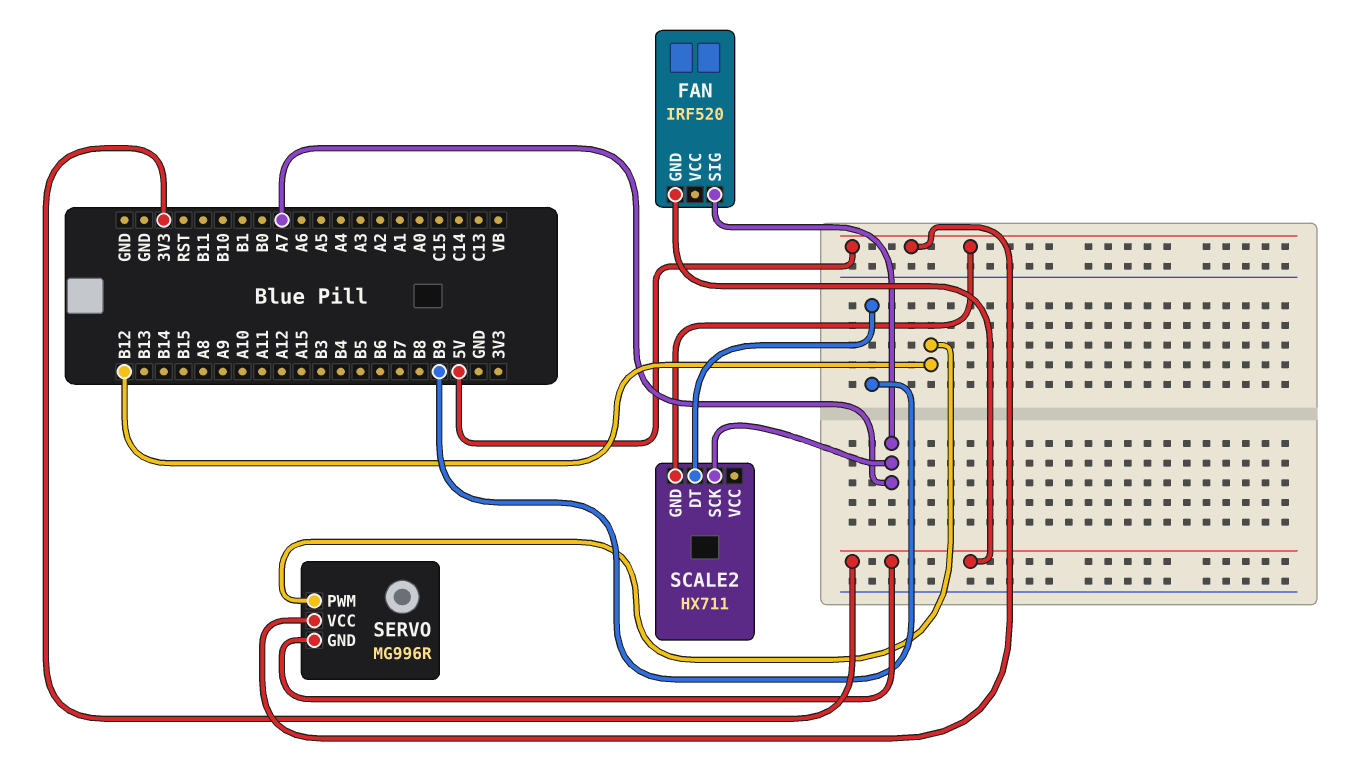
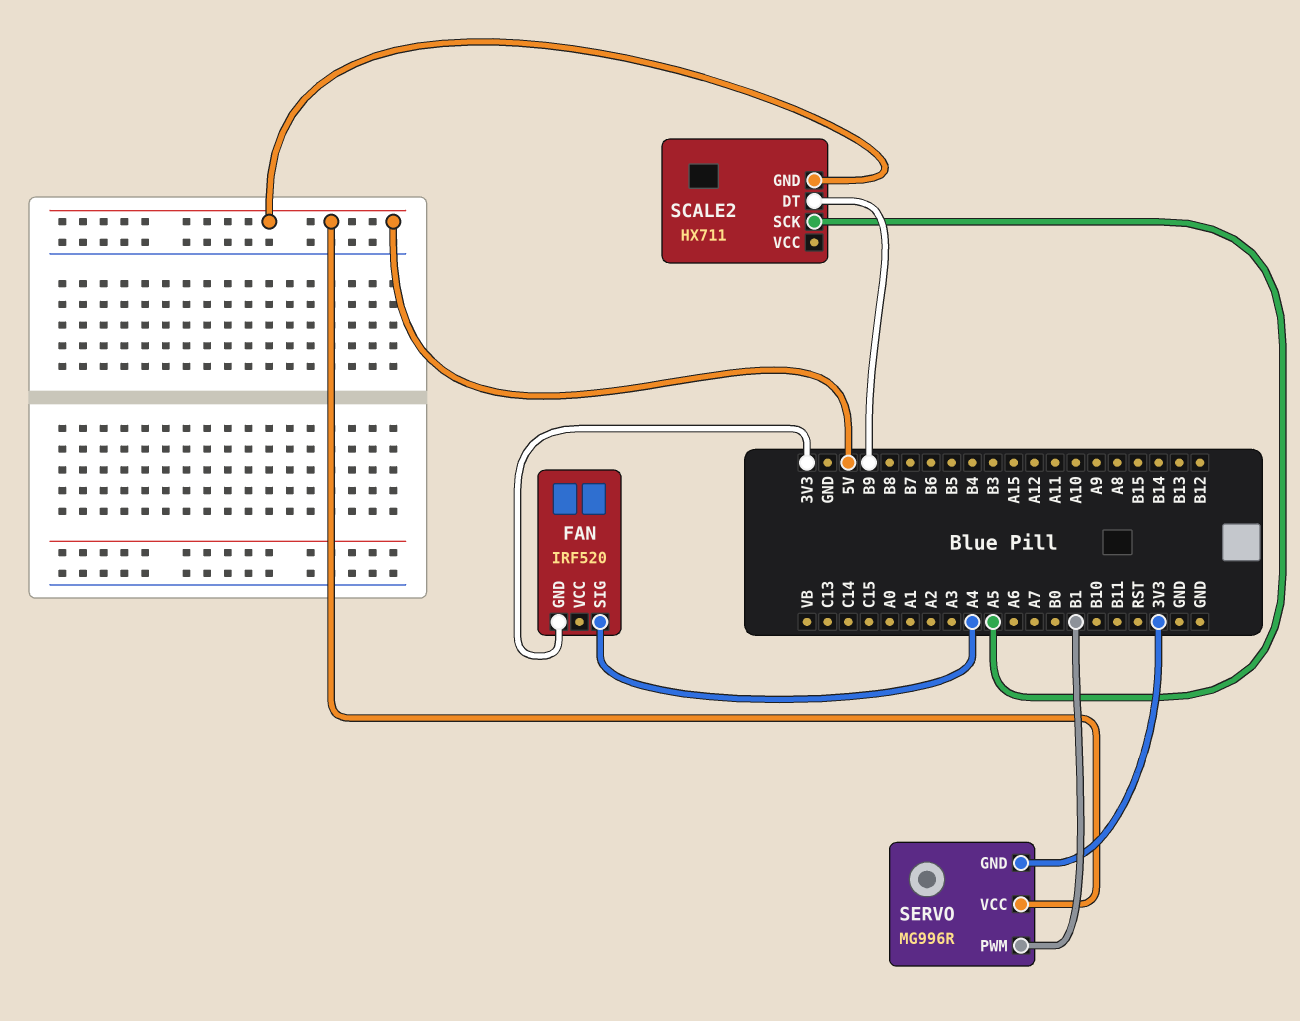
FAN pin SIG: A7 -> A4
SCALE2 pin SCK: A7 -> A5
SERVO pin PWM: B12 -> B1

